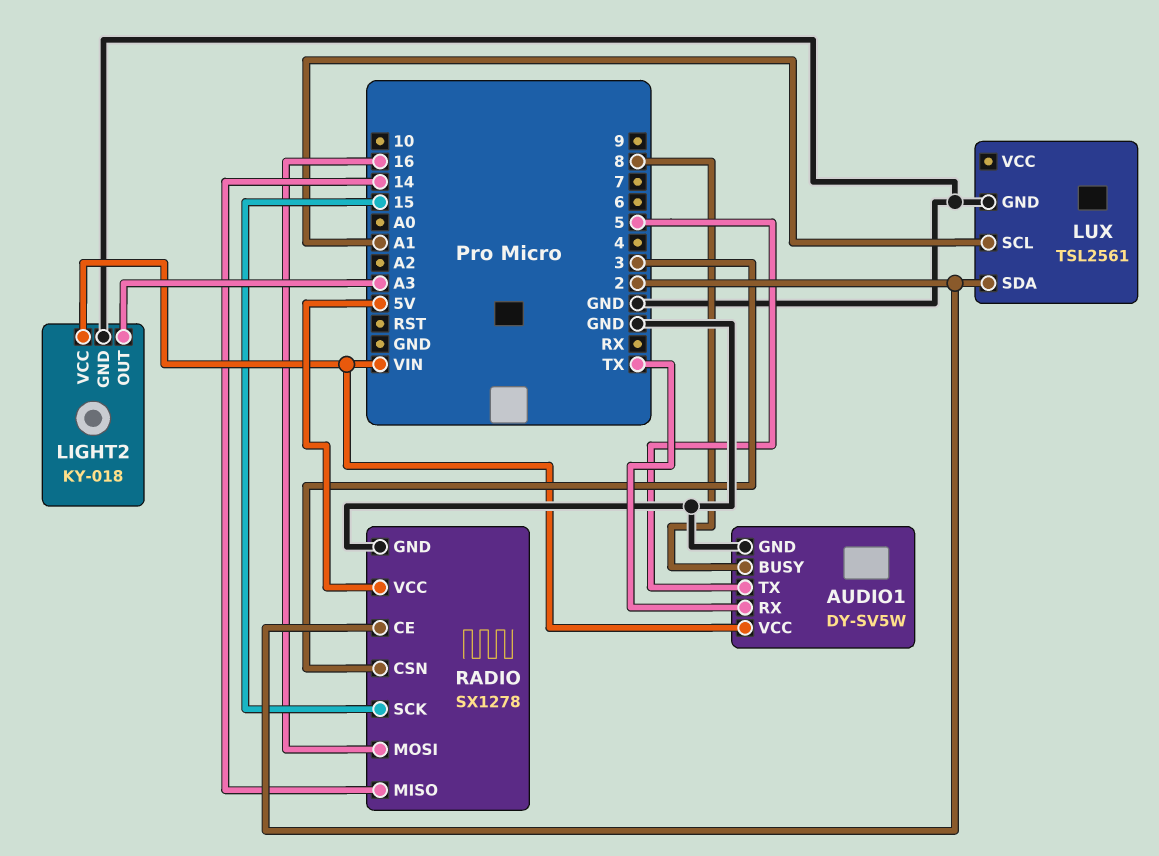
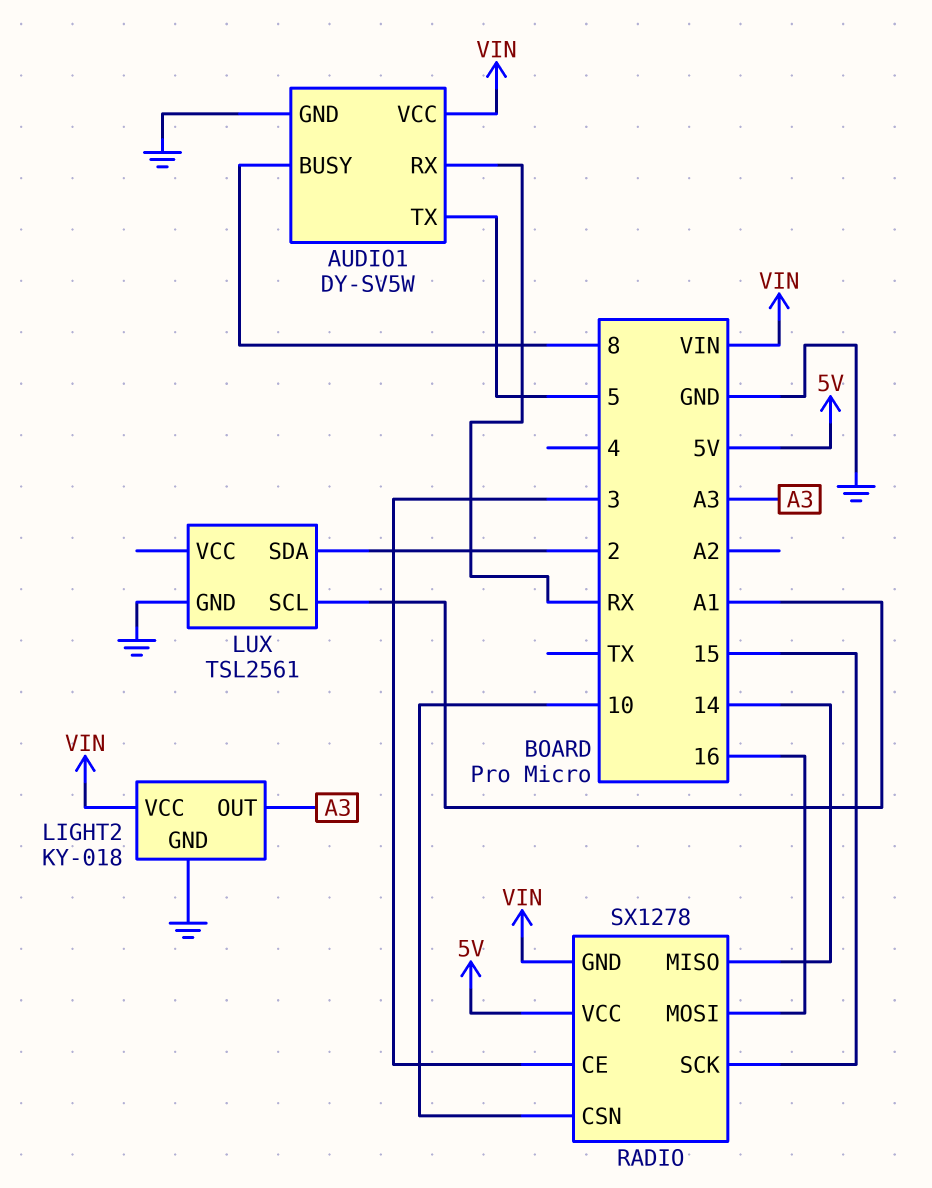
AUDIO1 pin RX: TX -> RX
RADIO pin CE: 2 -> 3
RADIO pin CSN: 3 -> 10
RADIO pin GND: GND -> VIN

